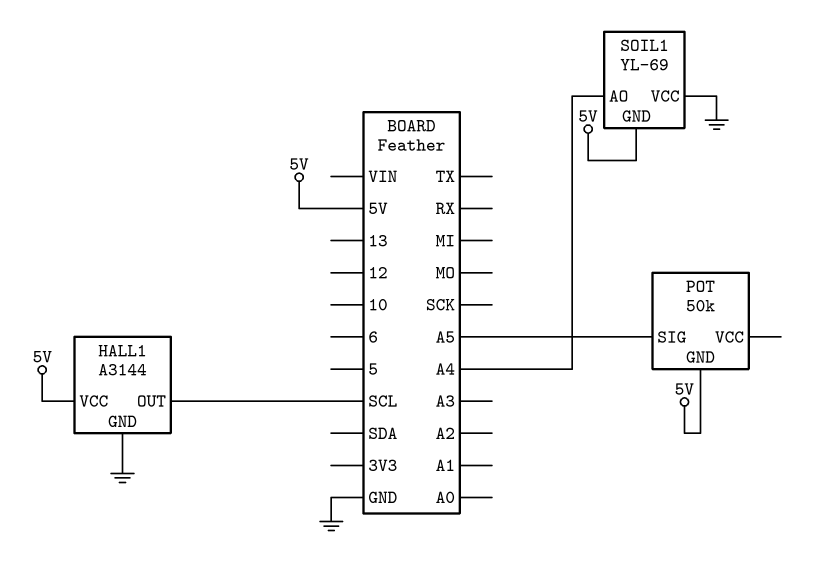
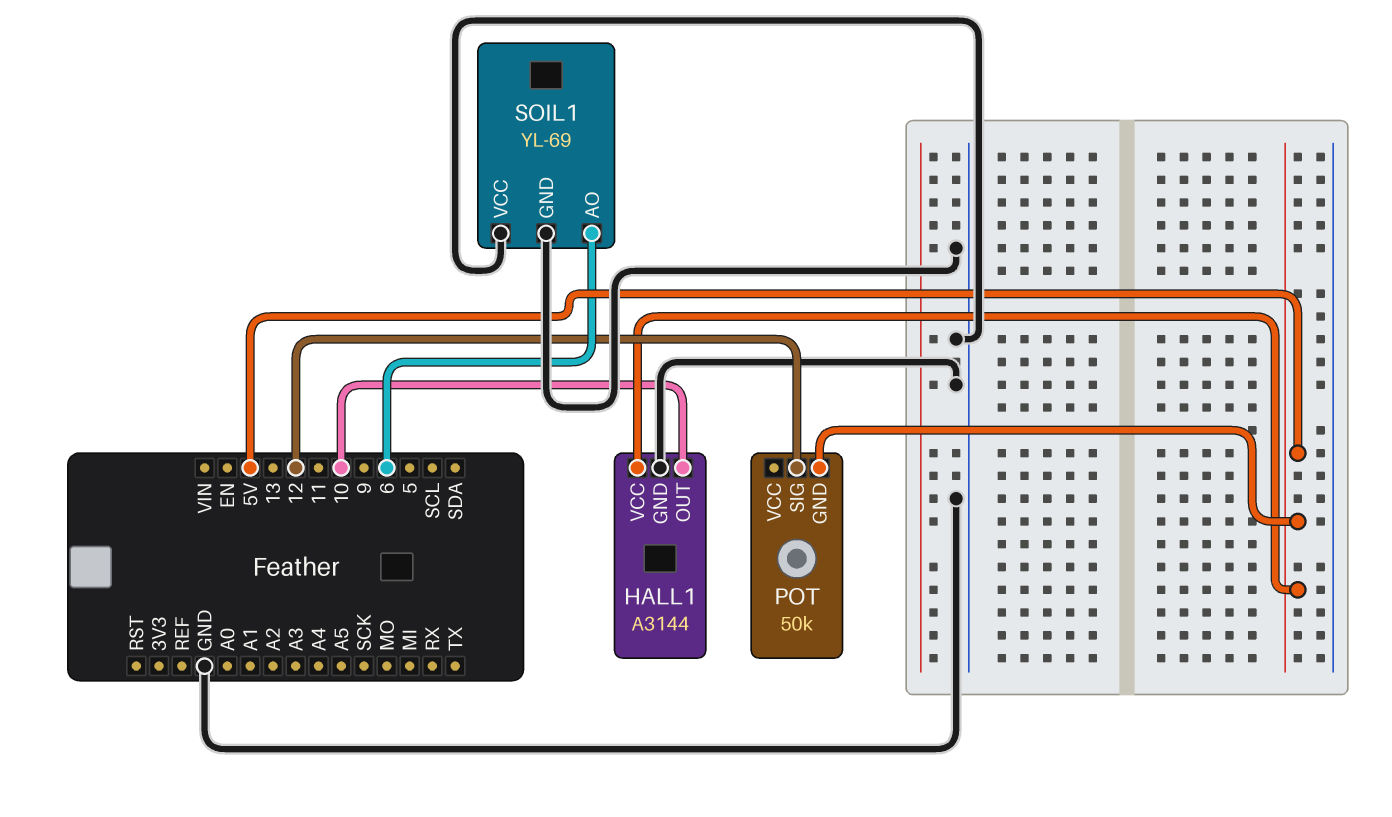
HALL1 pin OUT: SCL -> 10
POT pin SIG: A5 -> 12
SOIL1 pin AO: A4 -> 6
SOIL1 pin GND: 5V -> GND

